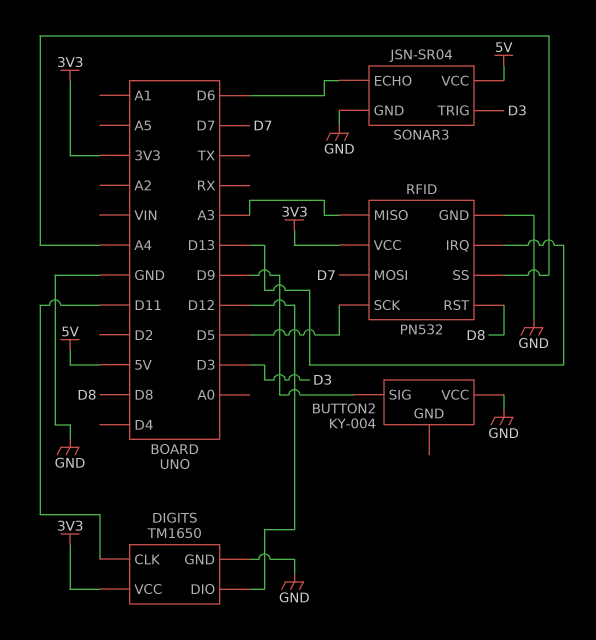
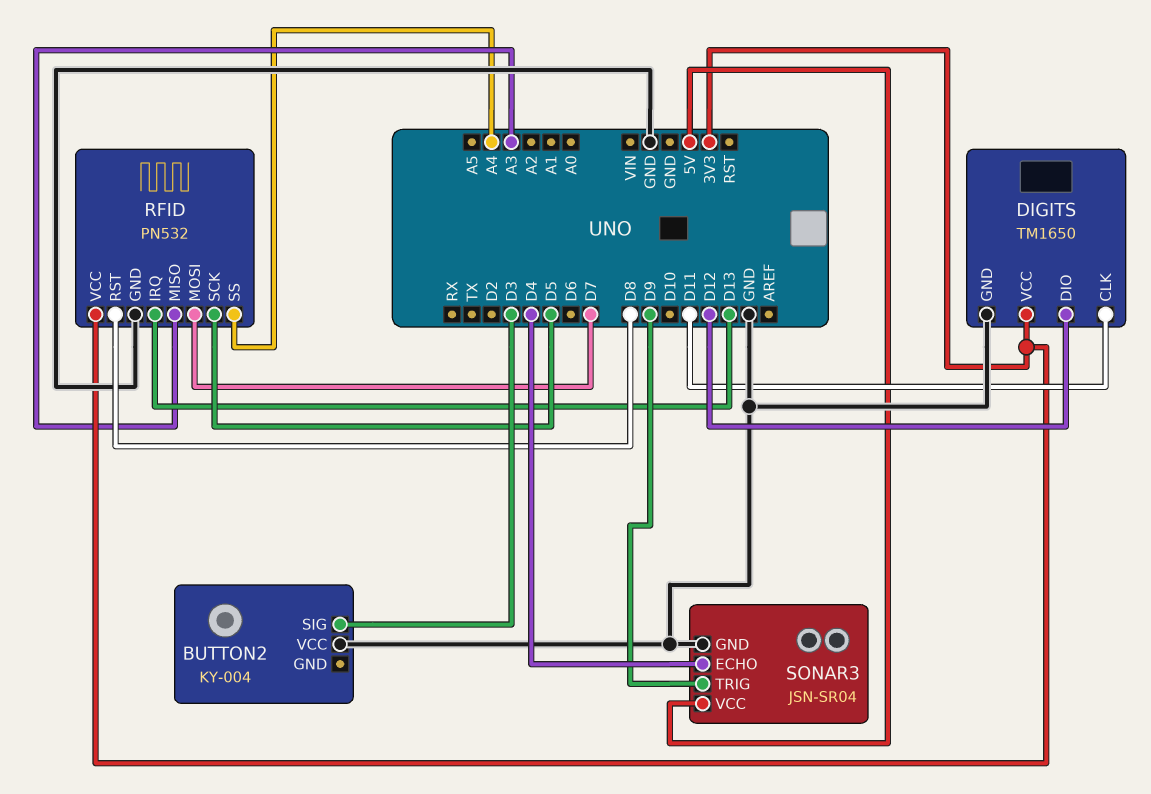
BUTTON2 pin SIG: D9 -> D3
SONAR3 pin ECHO: D6 -> D4
SONAR3 pin TRIG: D3 -> D9

